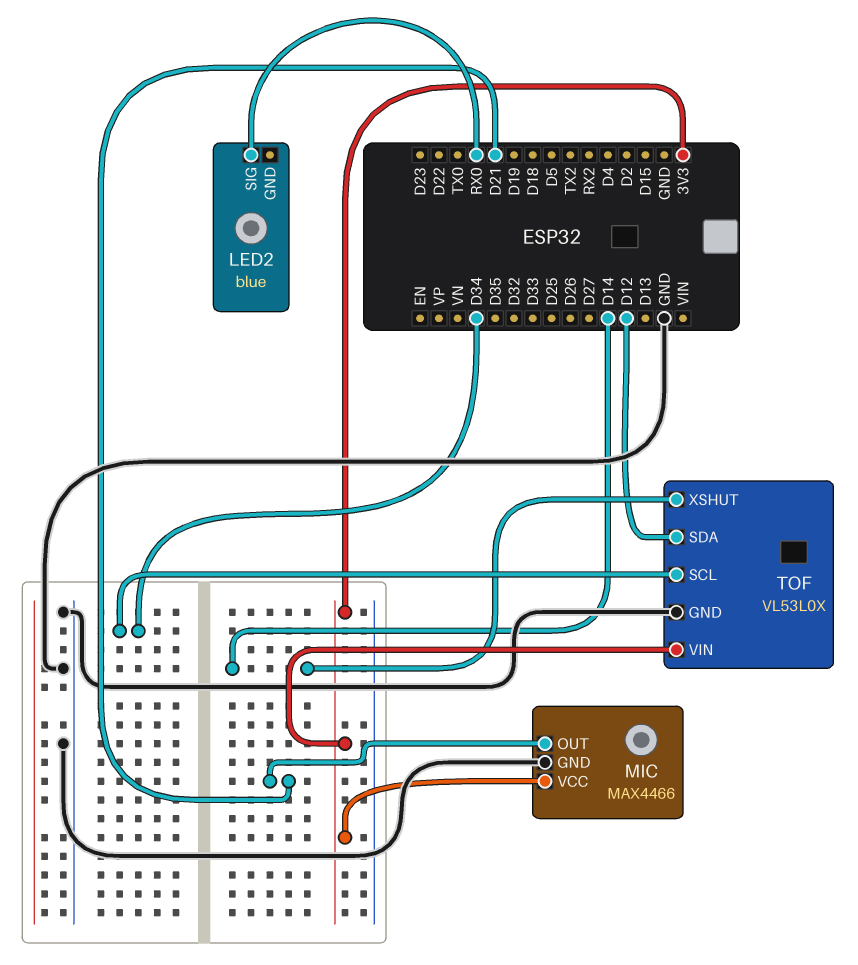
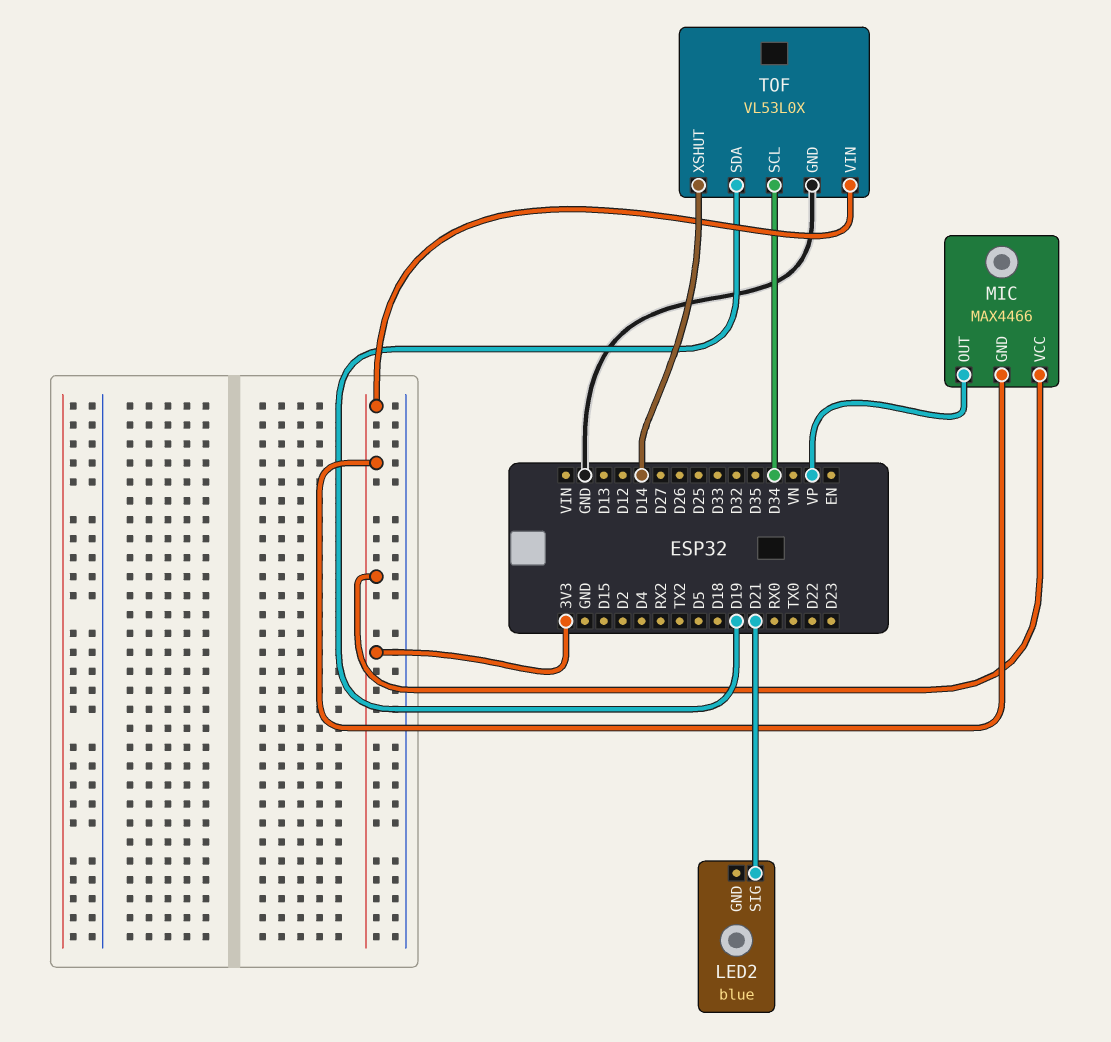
LED2 pin SIG: RX0 -> D21
MIC pin GND: GND -> 3V3
MIC pin OUT: D21 -> VP
TOF pin SDA: D12 -> D19

